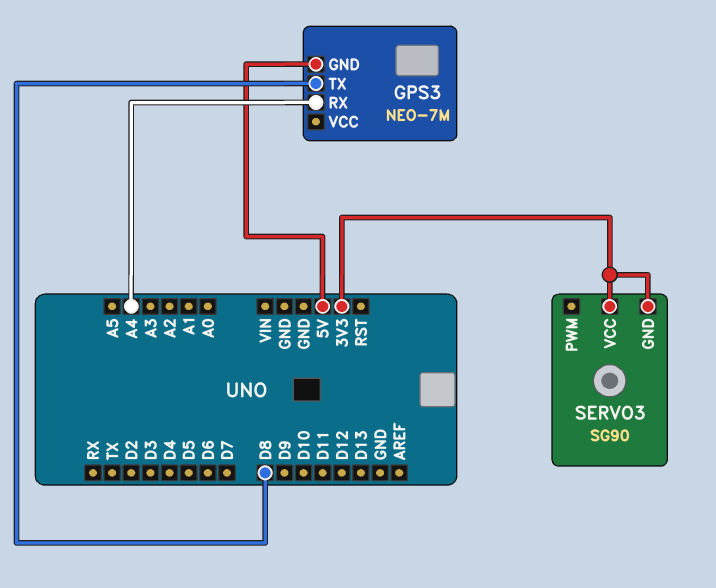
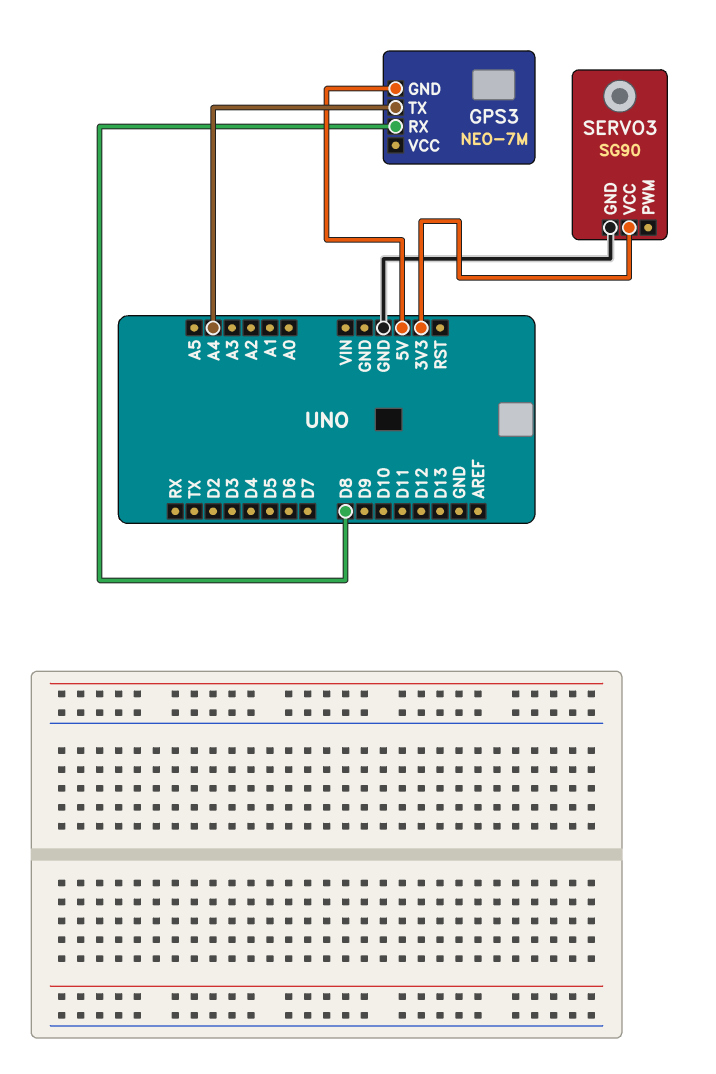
GPS3 pin RX: A4 -> D8
GPS3 pin TX: D8 -> A4
SERVO3 pin GND: 3V3 -> GND

